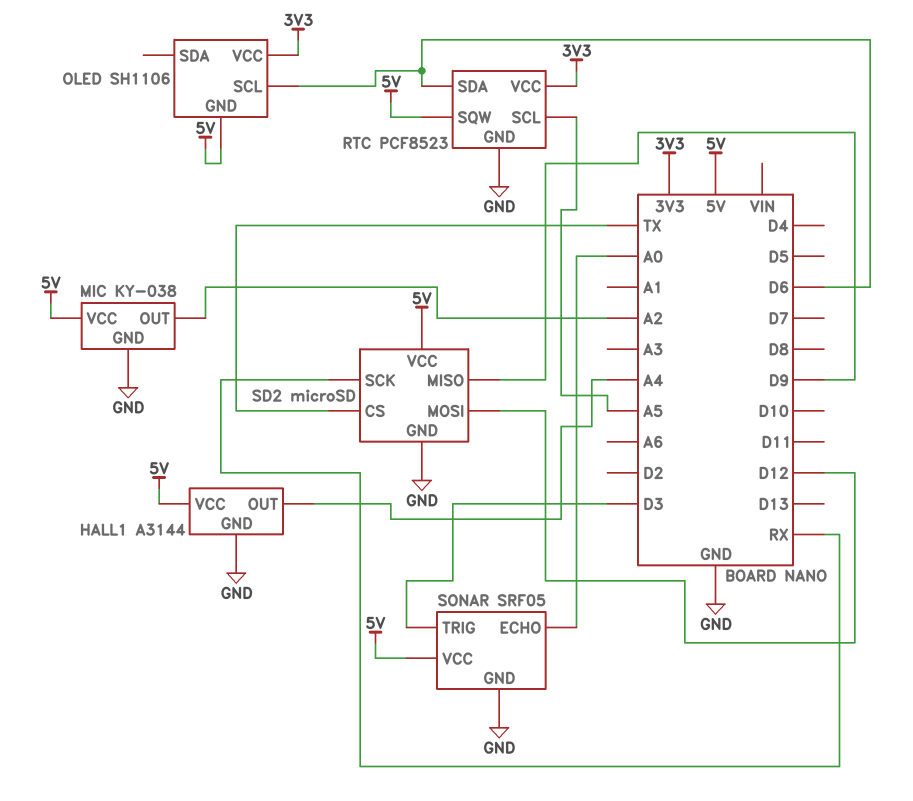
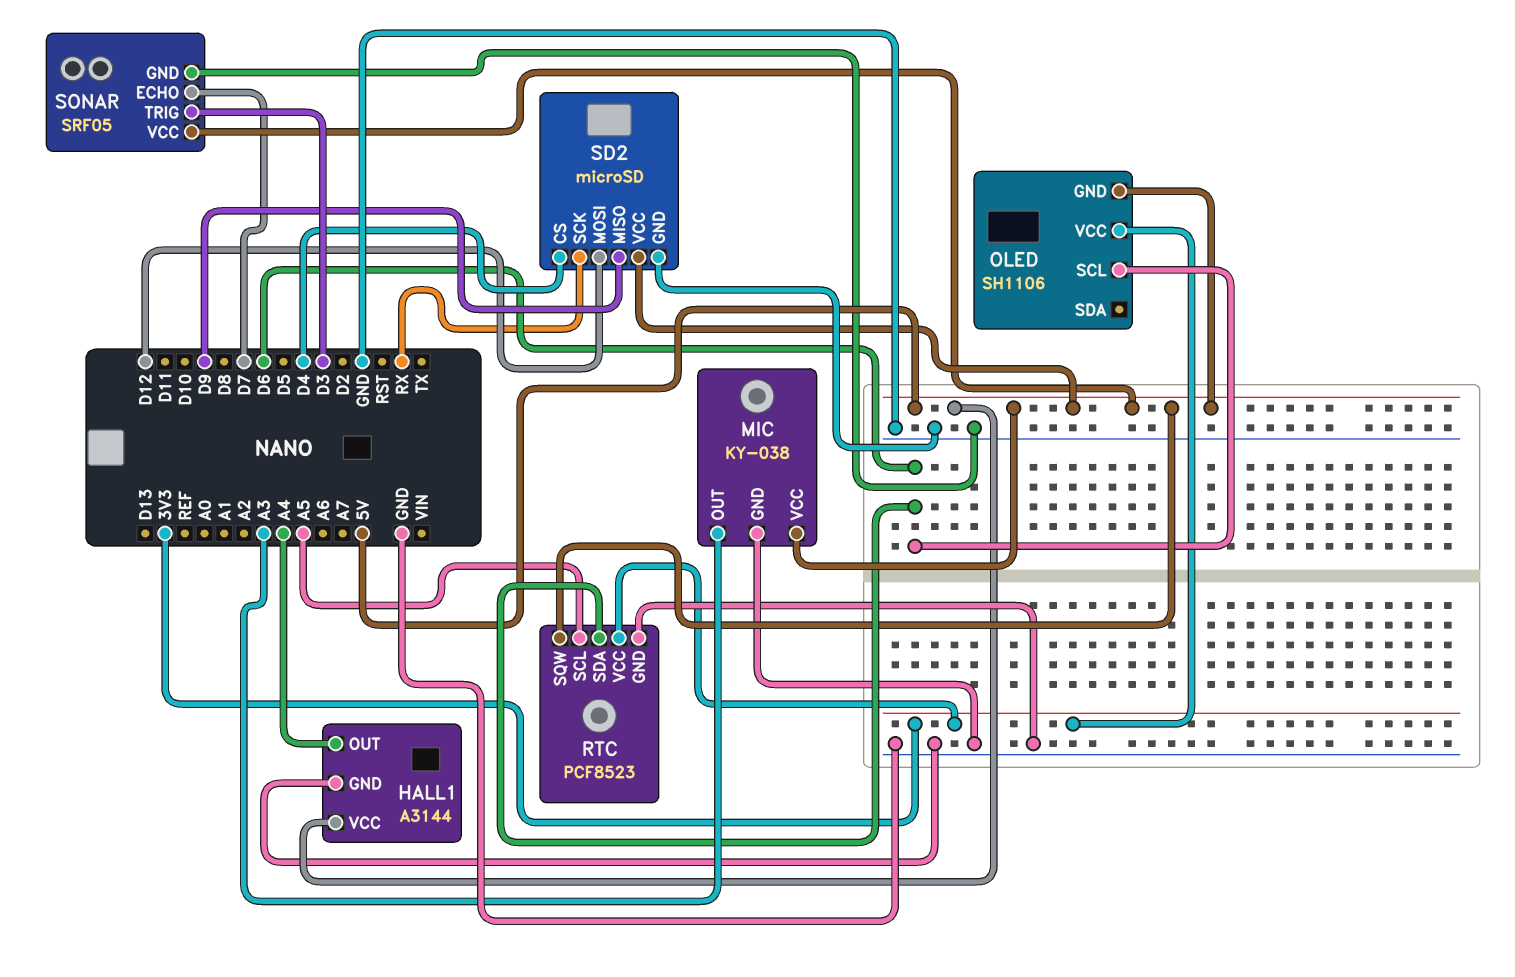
MIC pin OUT: A2 -> A3
SD2 pin CS: TX -> D4
SONAR pin ECHO: A0 -> D7

